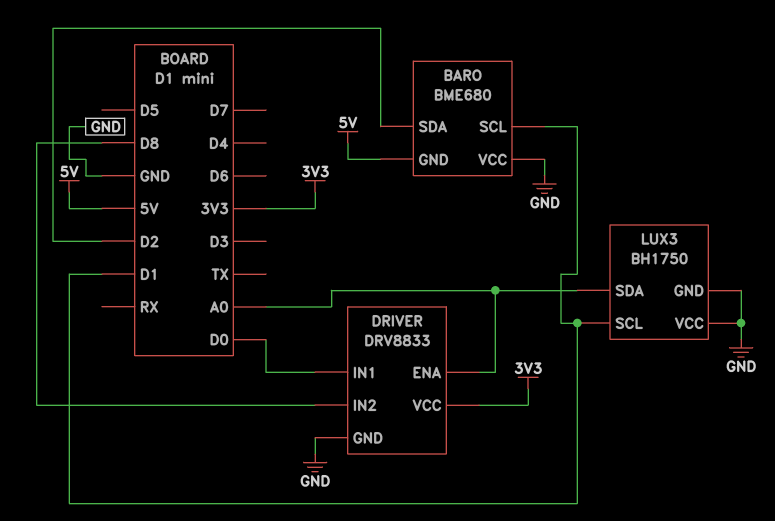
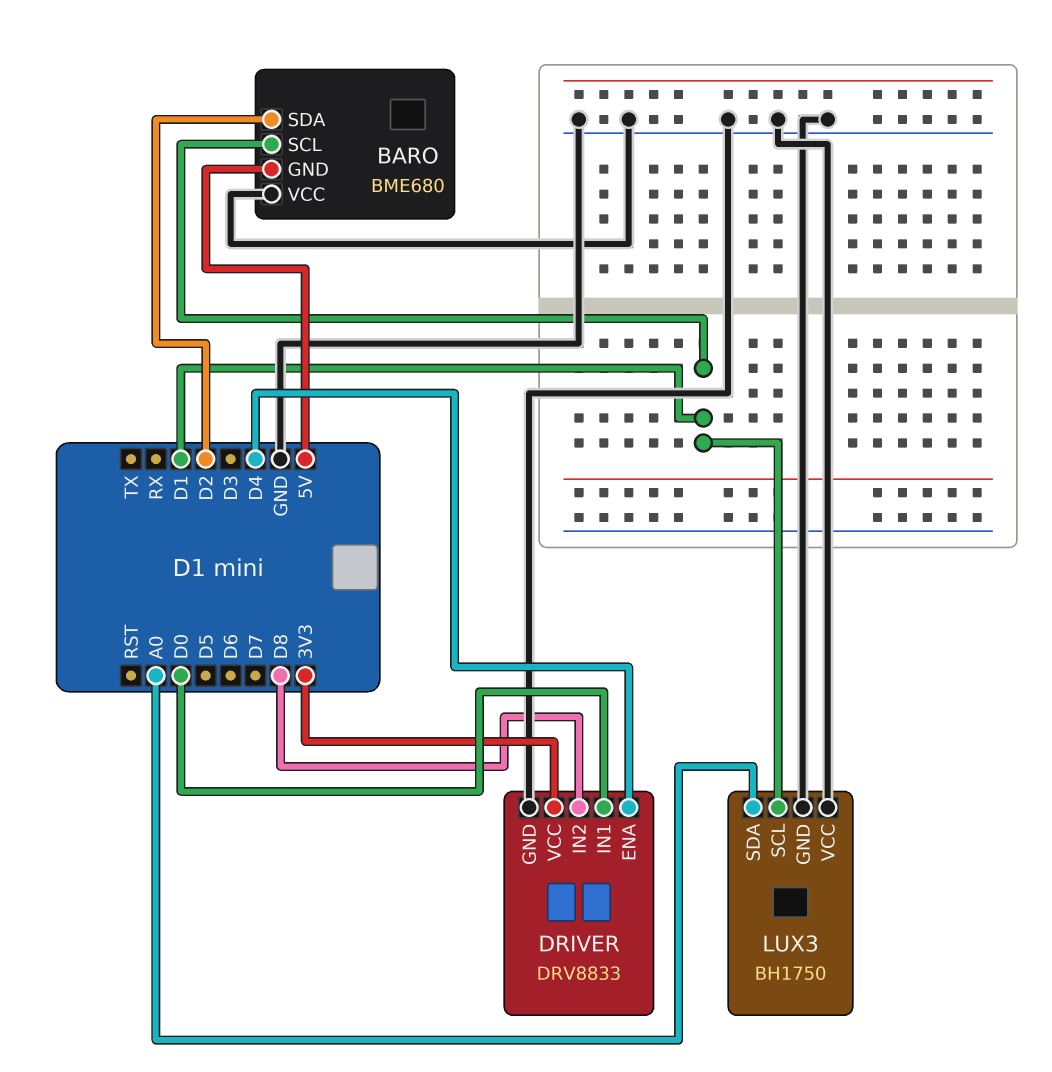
DRIVER pin ENA: A0 -> D4

